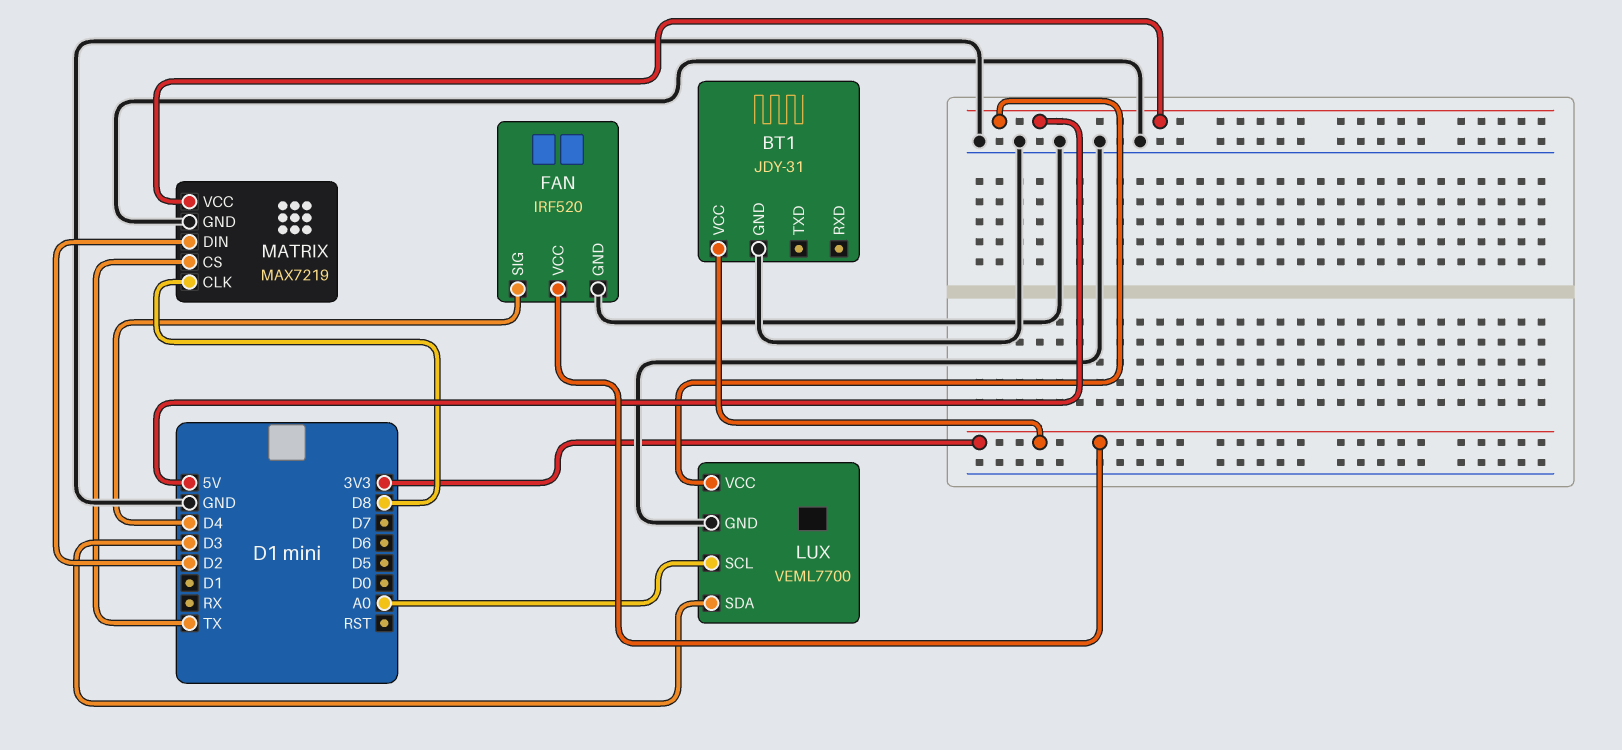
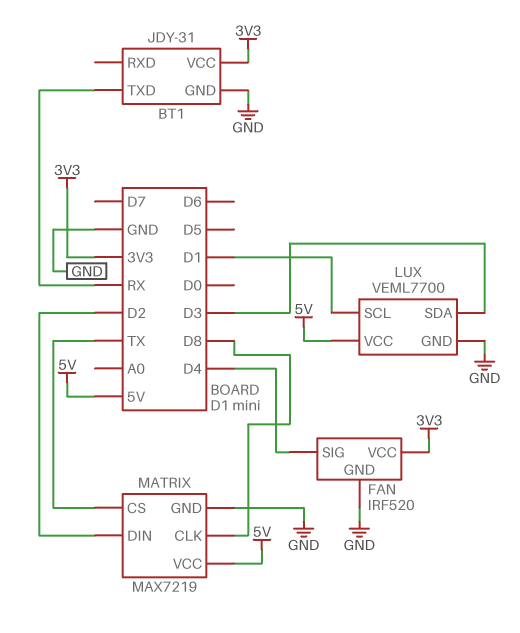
BT1 pin TXD: none -> RX
LUX pin SCL: A0 -> D1

